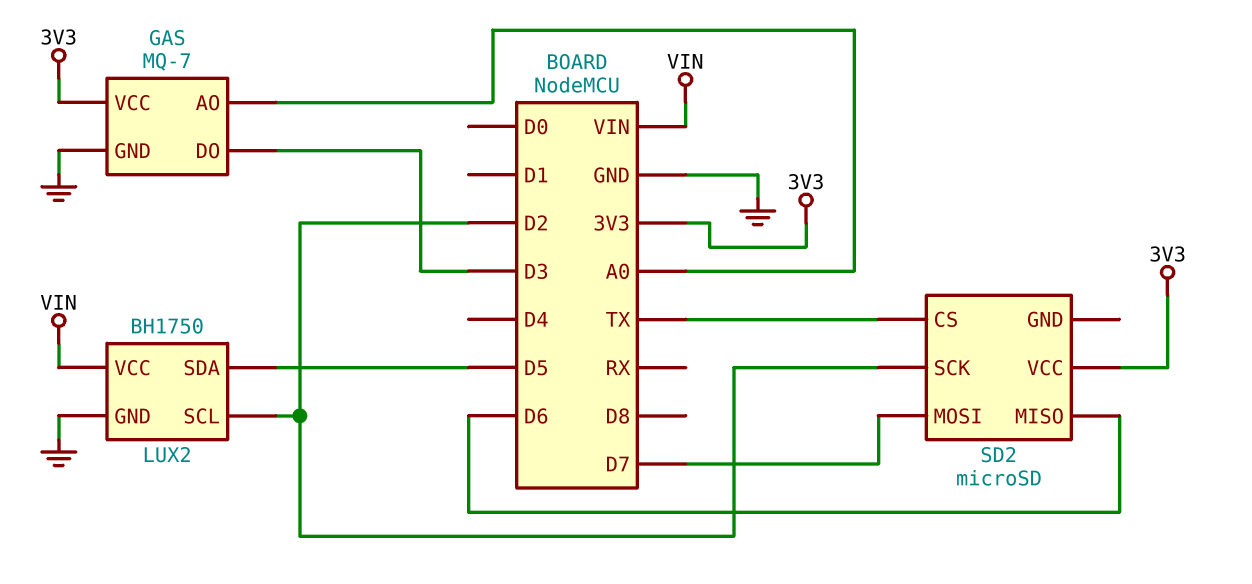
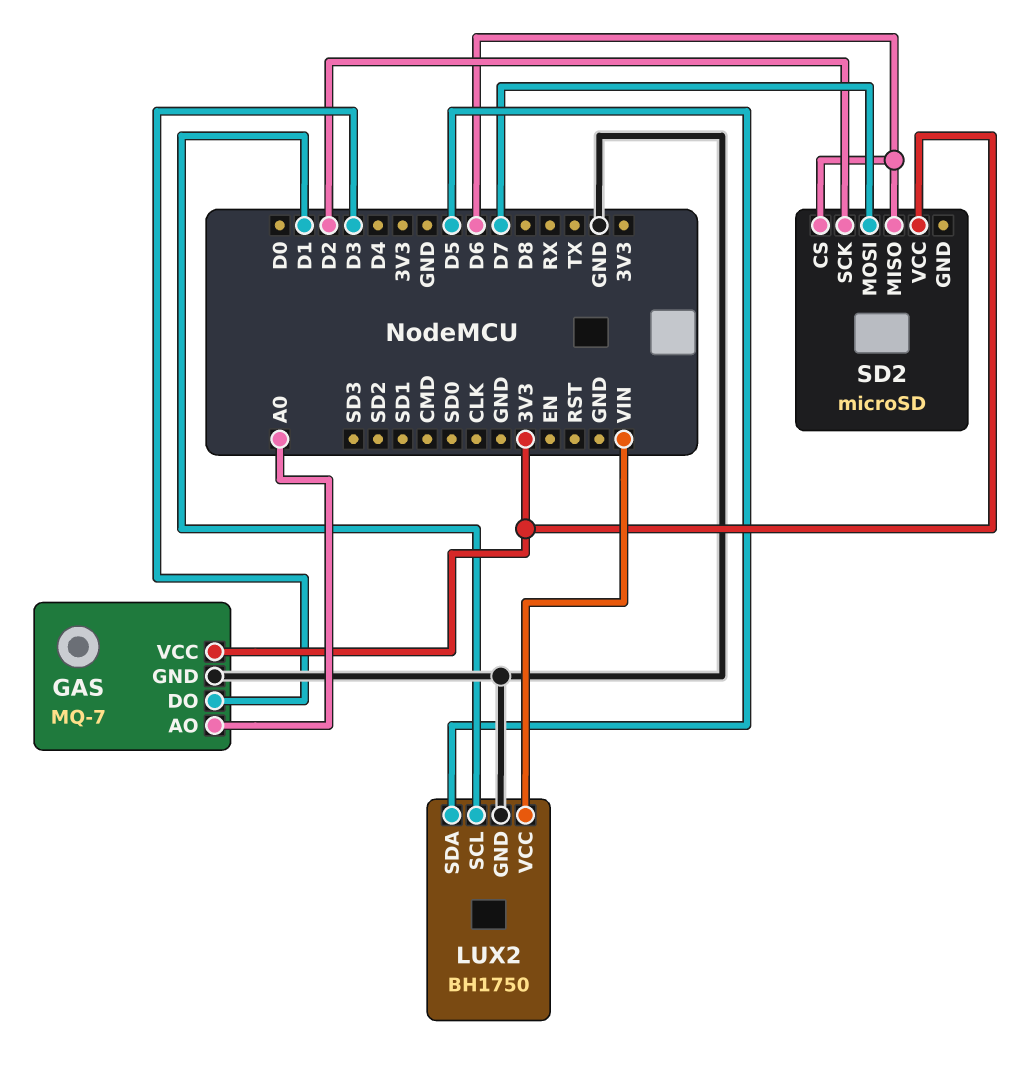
LUX2 pin SCL: D2 -> D1
SD2 pin CS: TX -> D6

